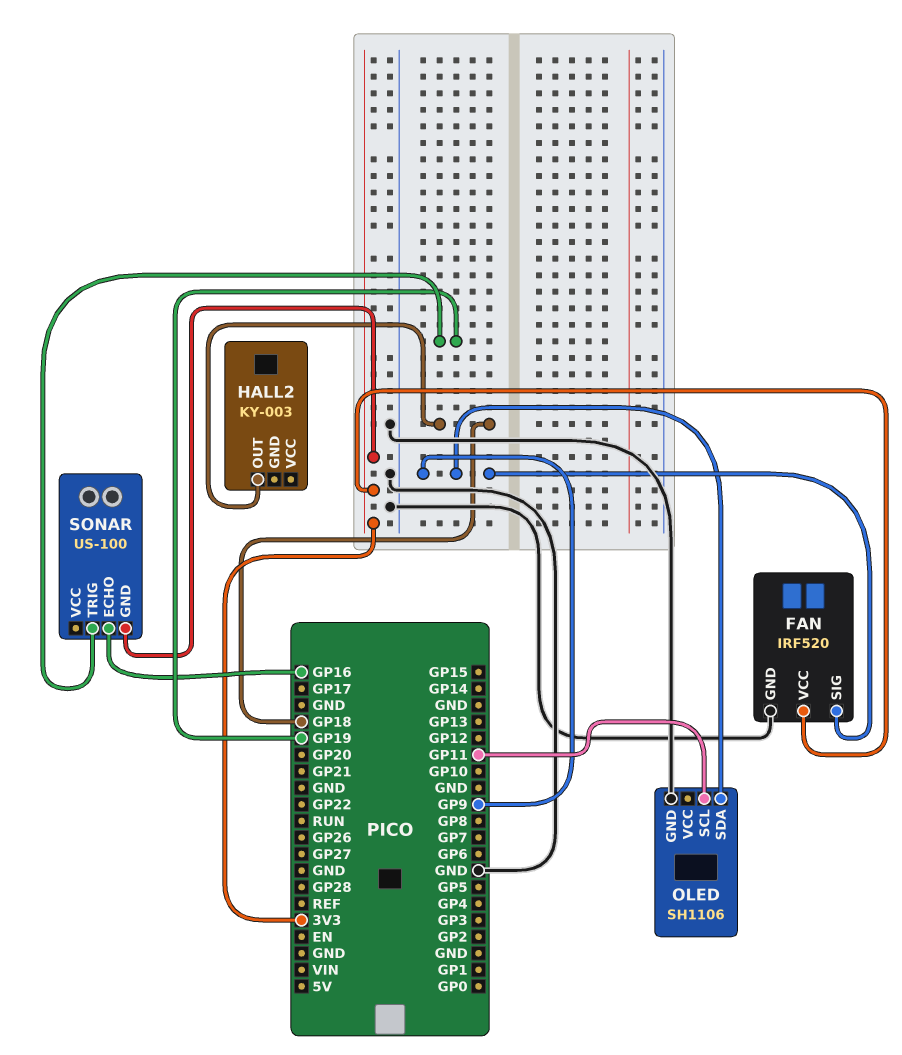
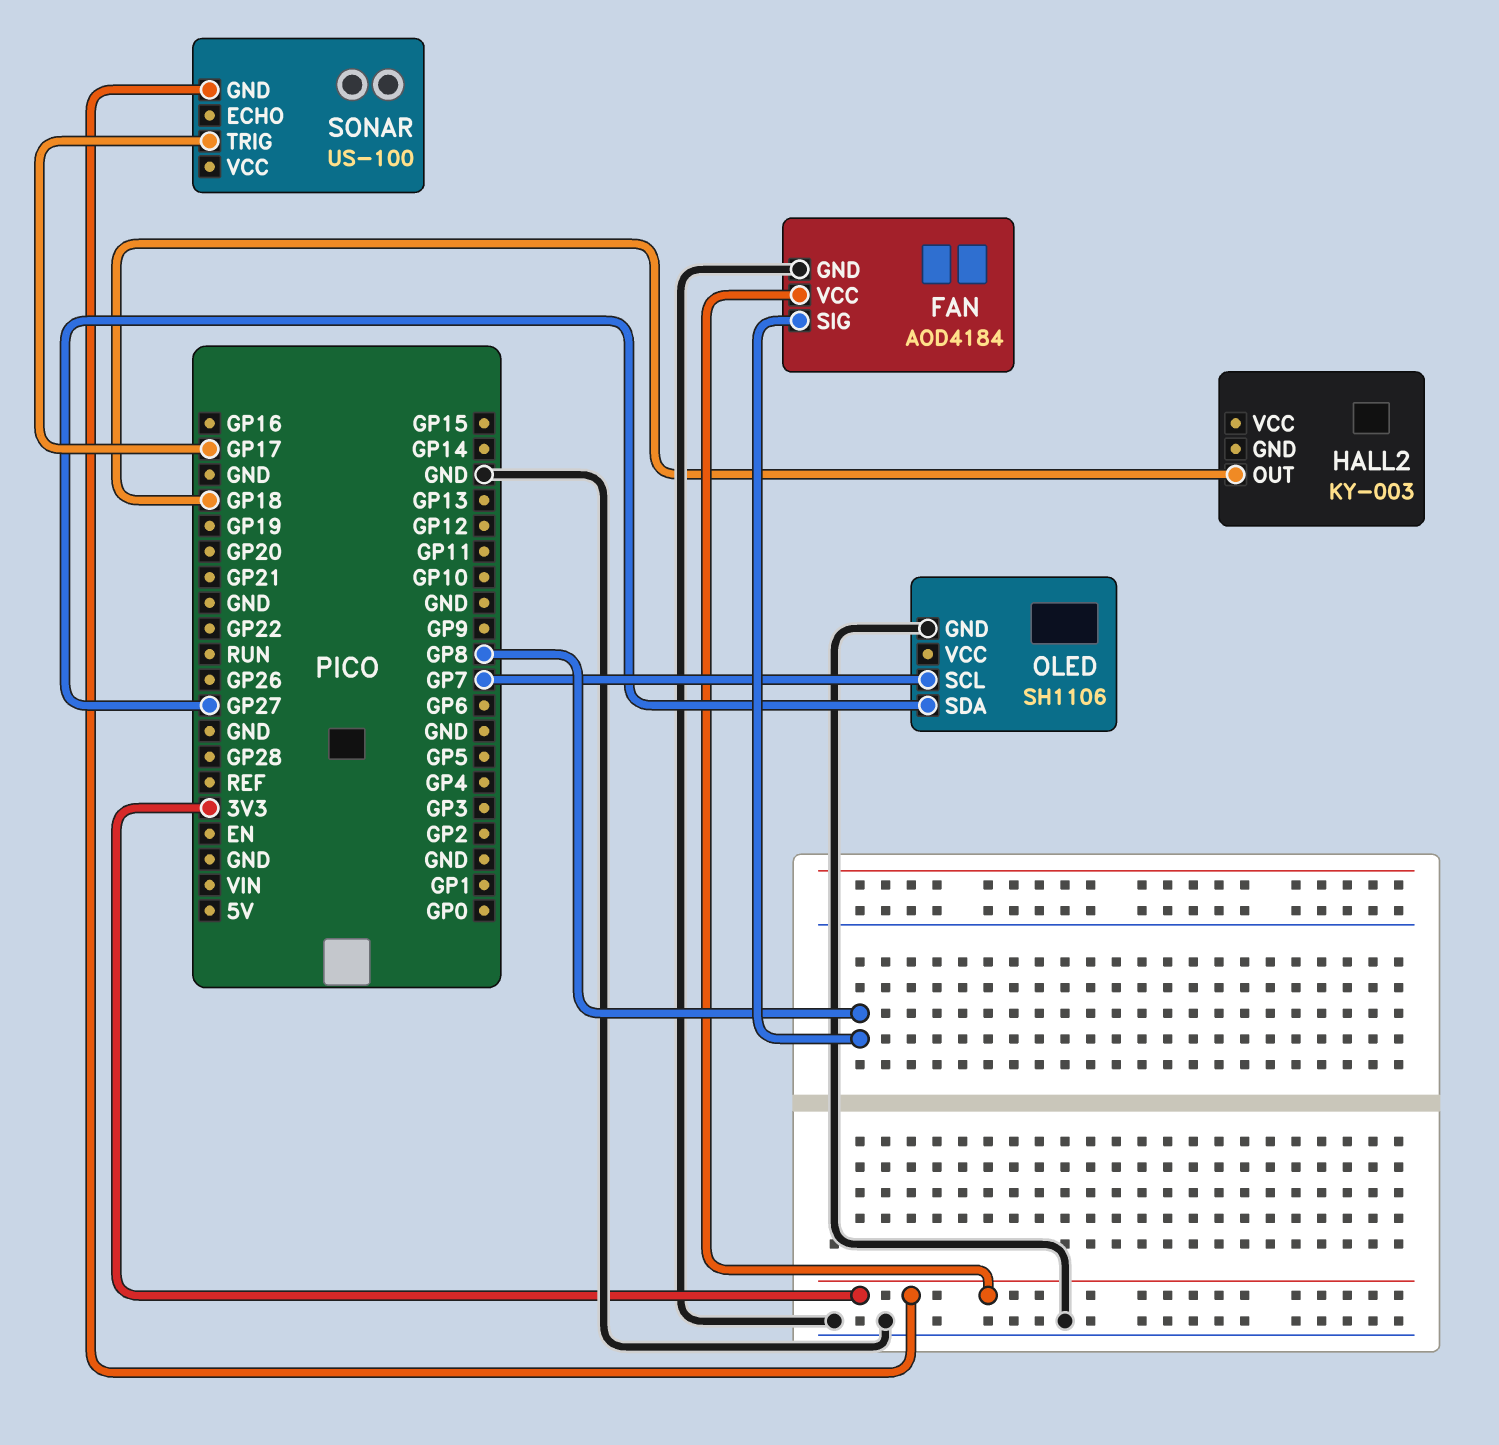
FAN: IRF520 -> AOD4184
FAN pin SIG: GP9 -> GP8
OLED pin SCL: GP11 -> GP7
OLED pin SDA: GP9 -> GP27
SONAR pin ECHO: GP16 -> none
SONAR pin TRIG: GP19 -> GP17

